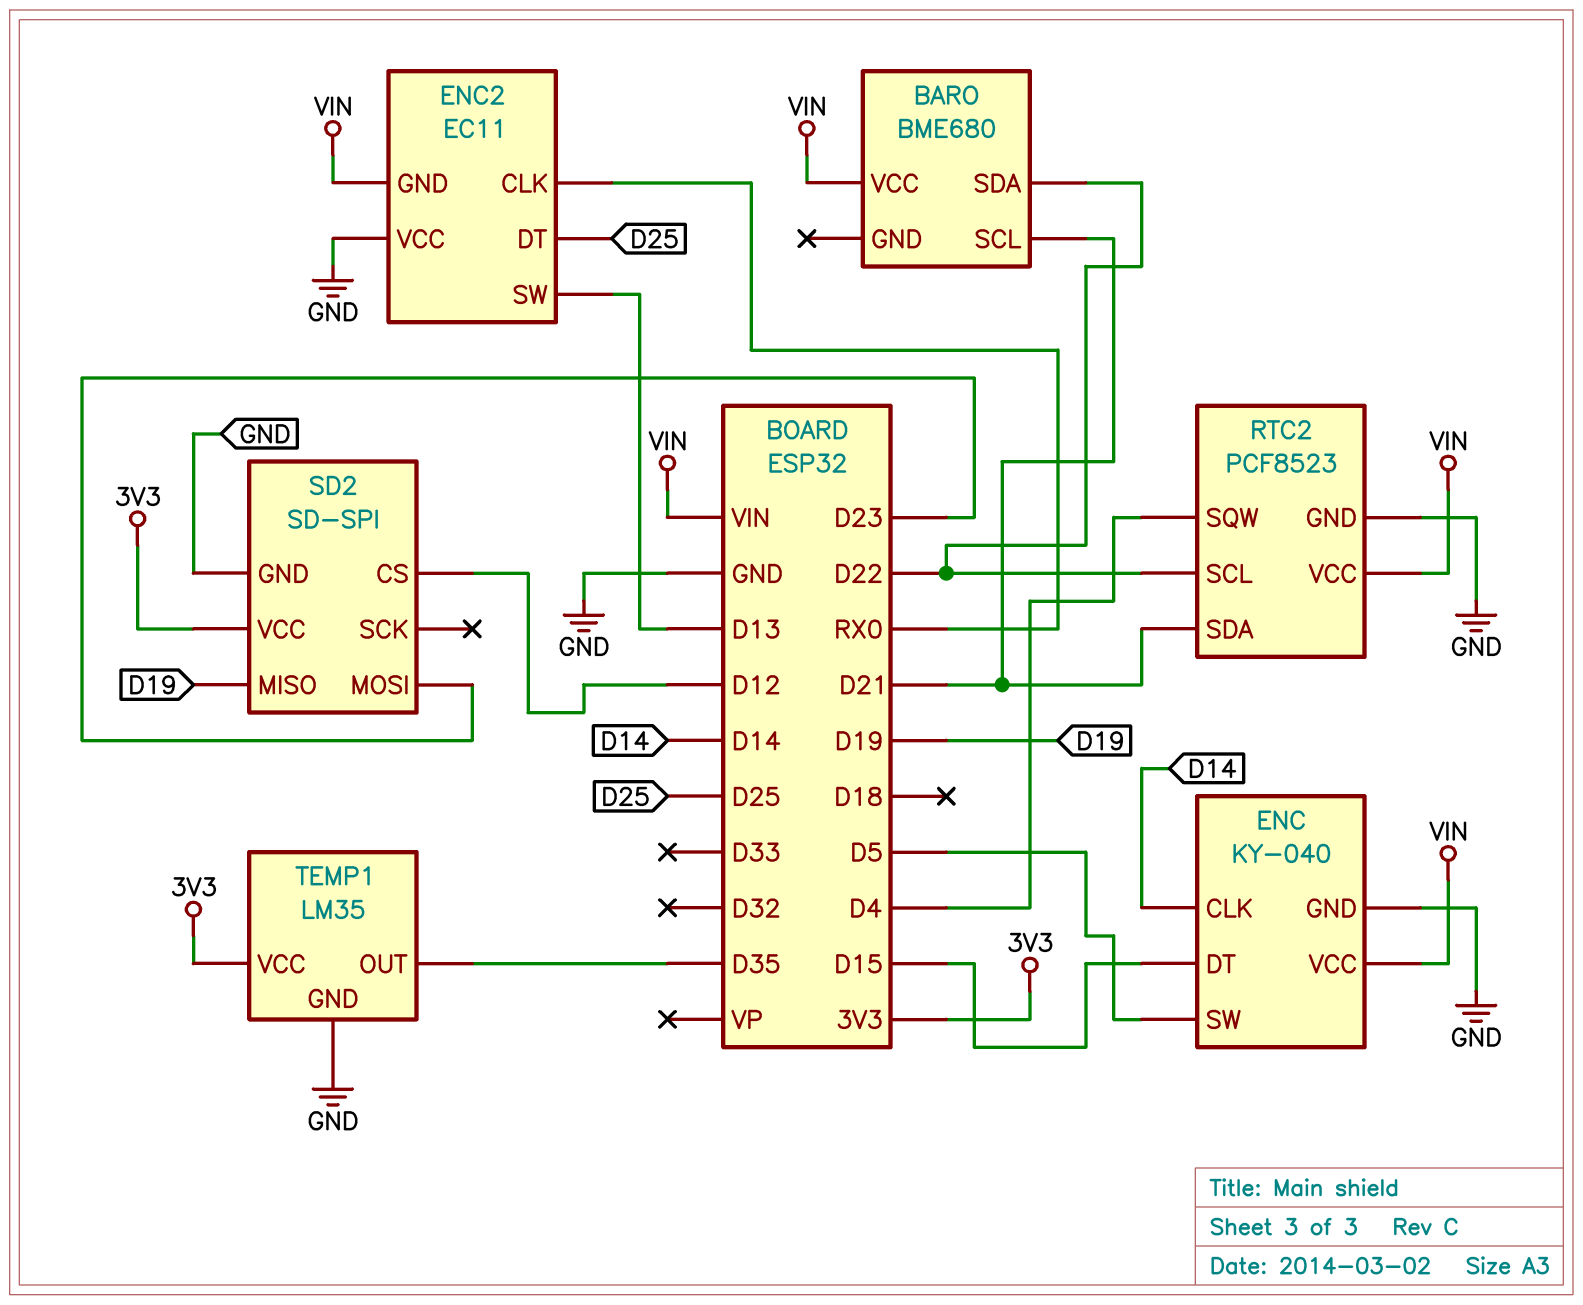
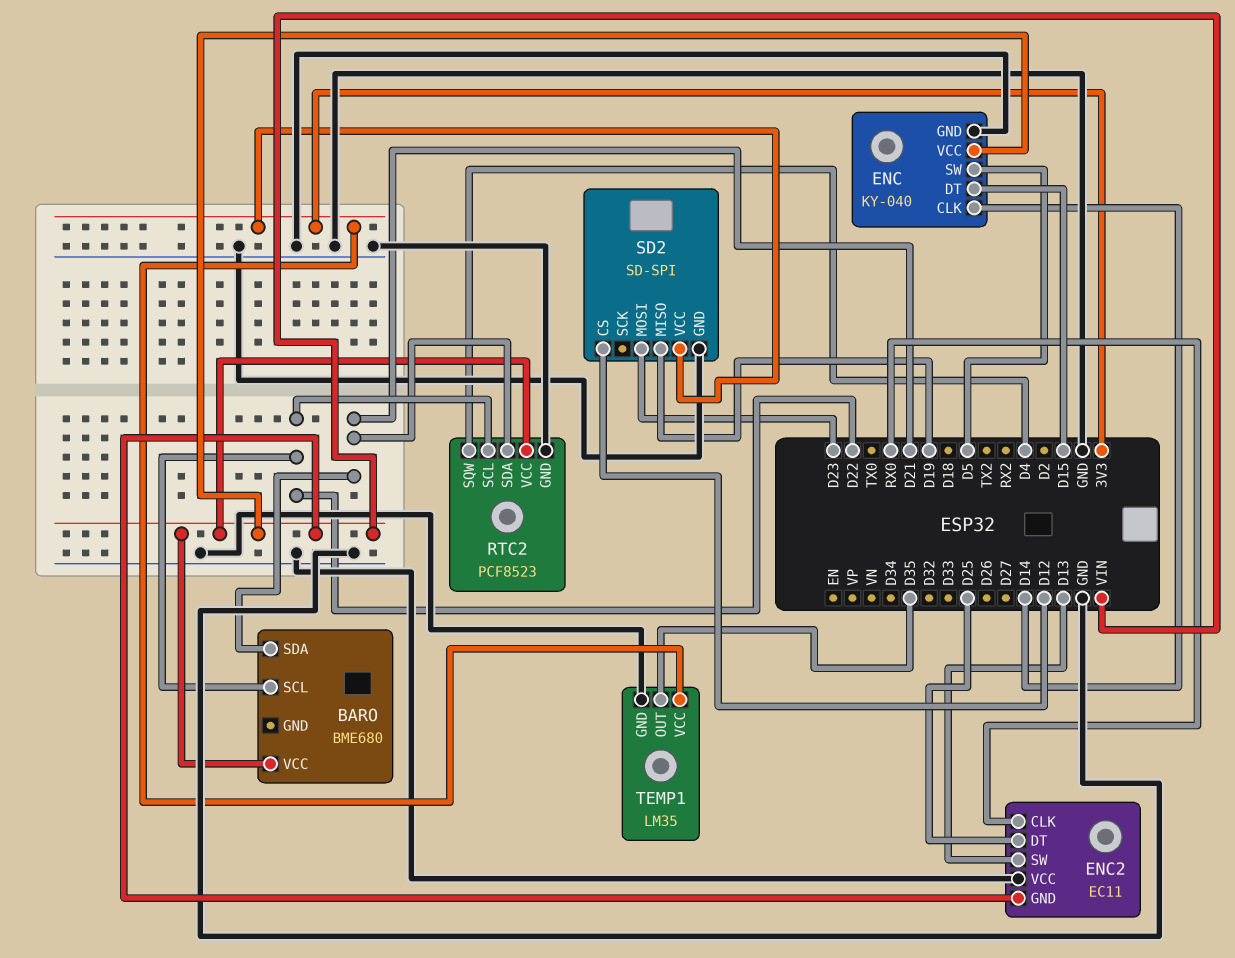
BARO pin SCL: D21 -> D22
BARO pin SDA: D22 -> D21

